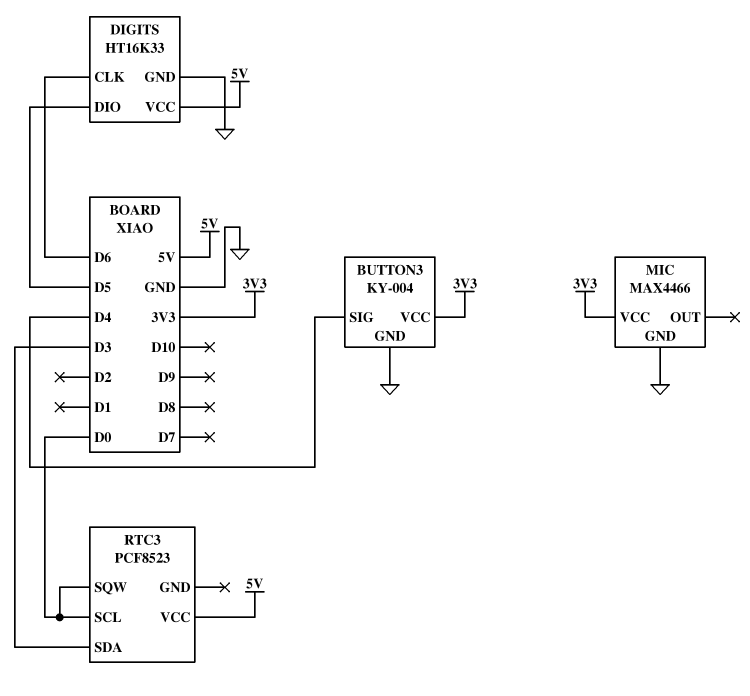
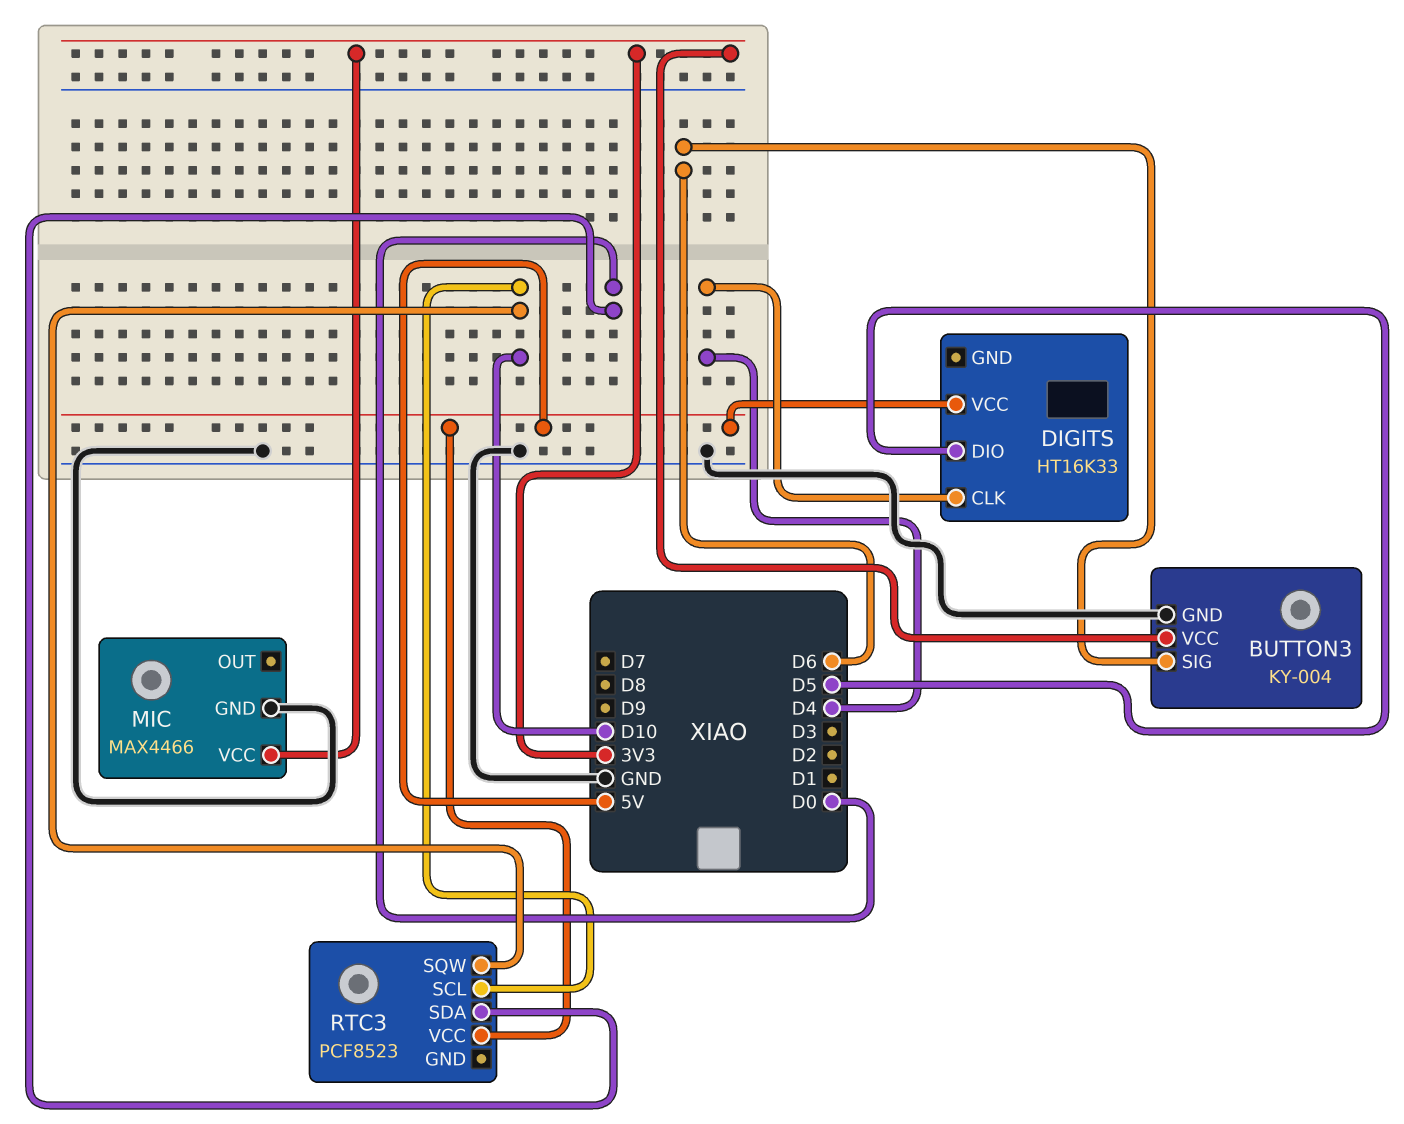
BUTTON3 pin SIG: D4 -> D6
DIGITS pin CLK: D6 -> D4
DIGITS pin GND: GND -> none
RTC3 pin SCL: D0 -> D10
RTC3 pin SDA: D3 -> D0
RTC3 pin SQW: D0 -> D10

